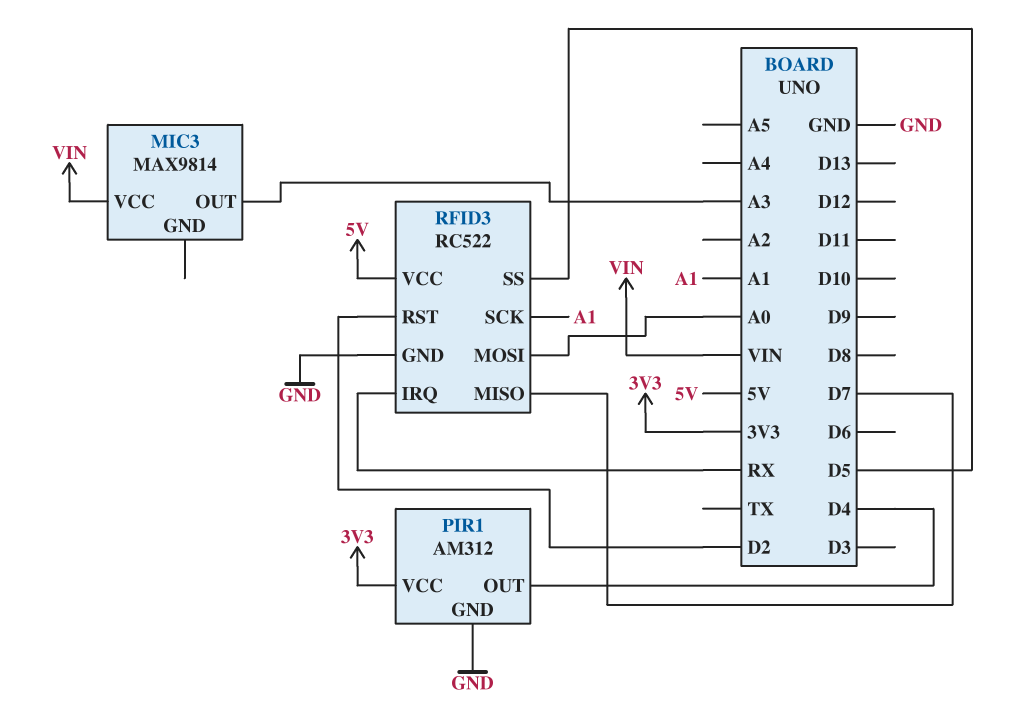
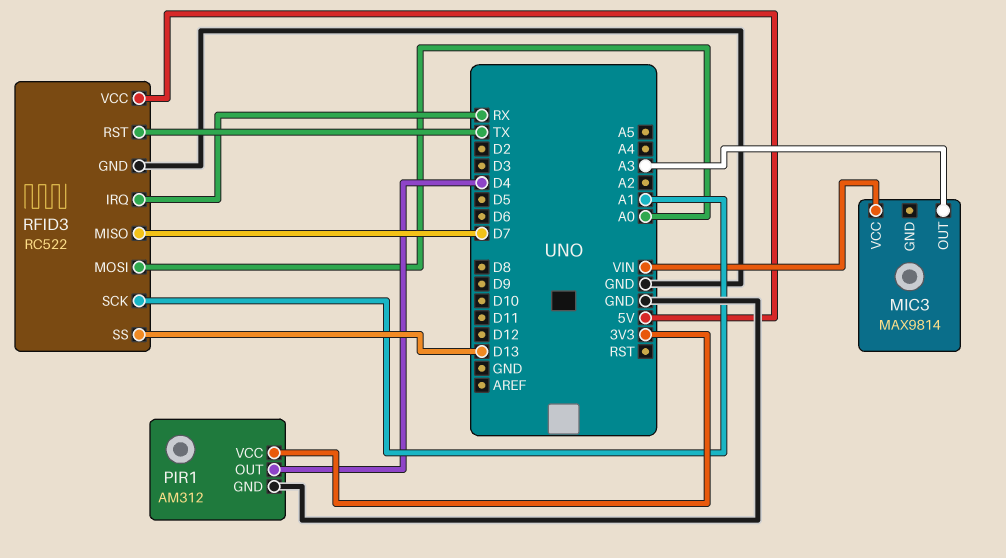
RFID3 pin RST: D2 -> TX
RFID3 pin SS: D5 -> D13

